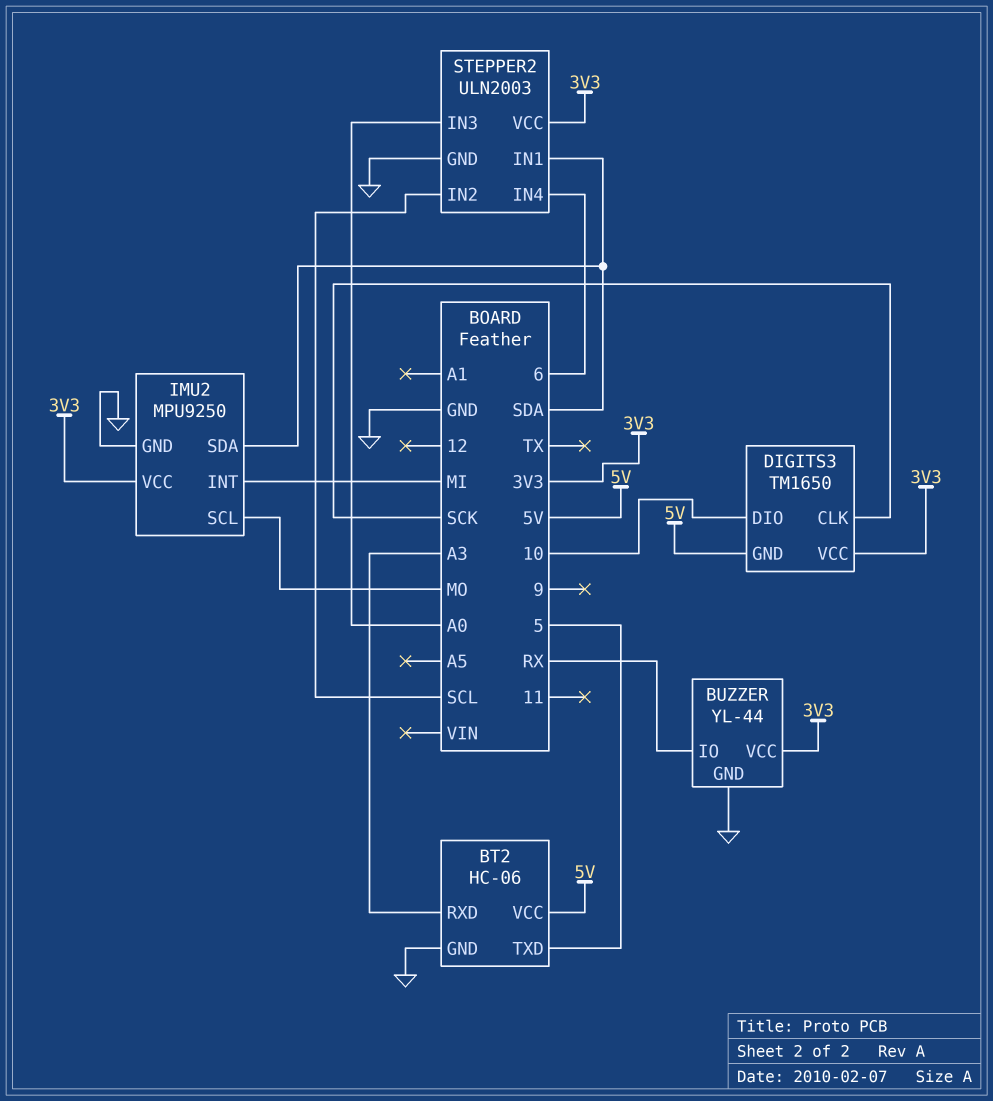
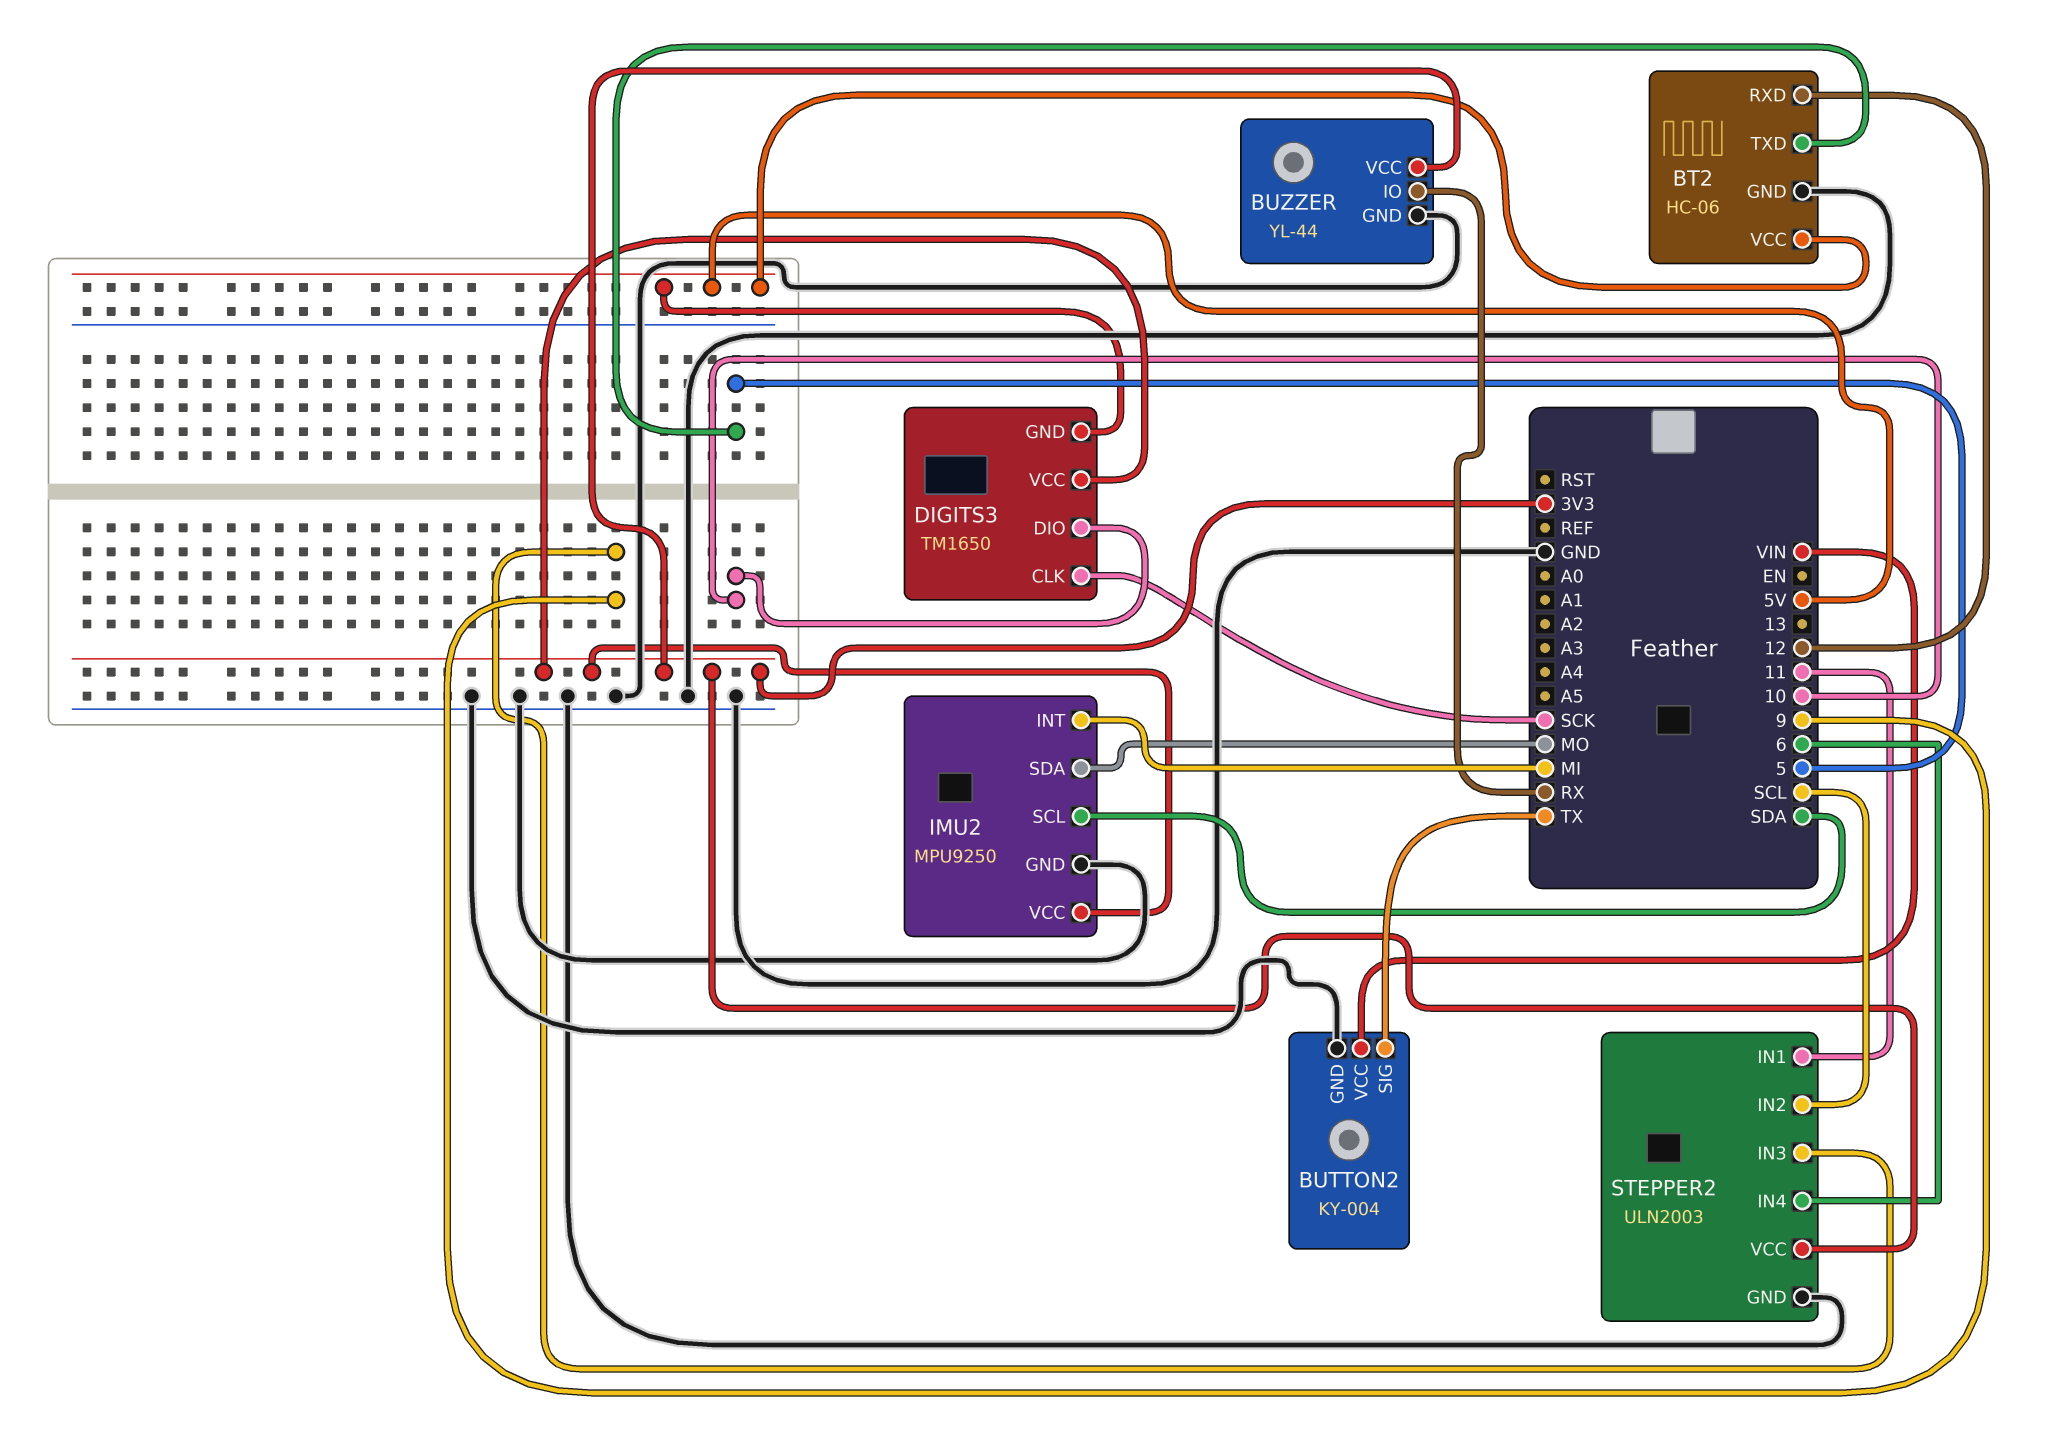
BT2 pin RXD: A3 -> 12
BUTTON2: none -> KY-004
BUTTON2 pin GND: none -> GND
BUTTON2 pin SIG: none -> TX
BUTTON2 pin VCC: none -> VIN
IMU2 pin SCL: MO -> SDA
IMU2 pin SDA: SDA -> MO
STEPPER2 pin IN1: SDA -> 11
STEPPER2 pin IN3: A0 -> 9

